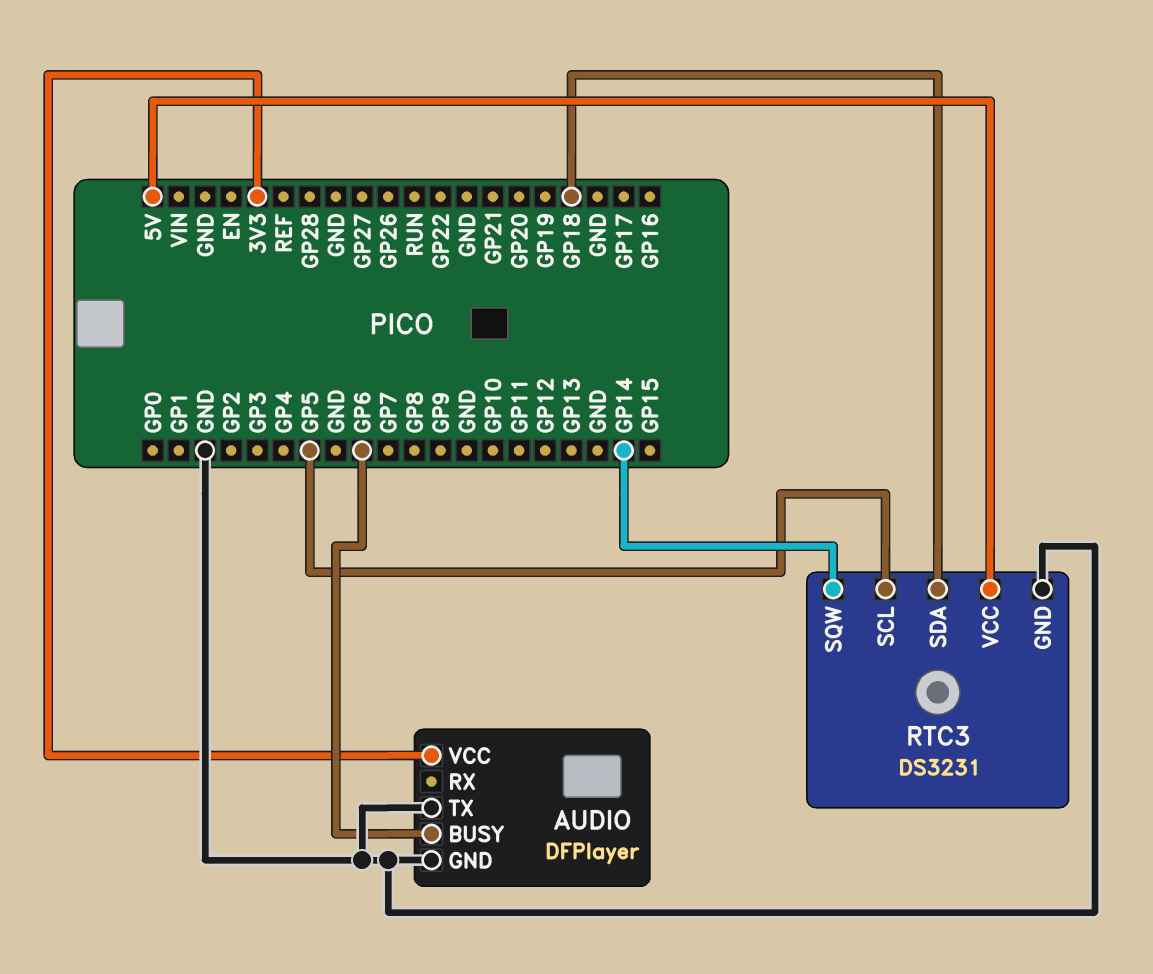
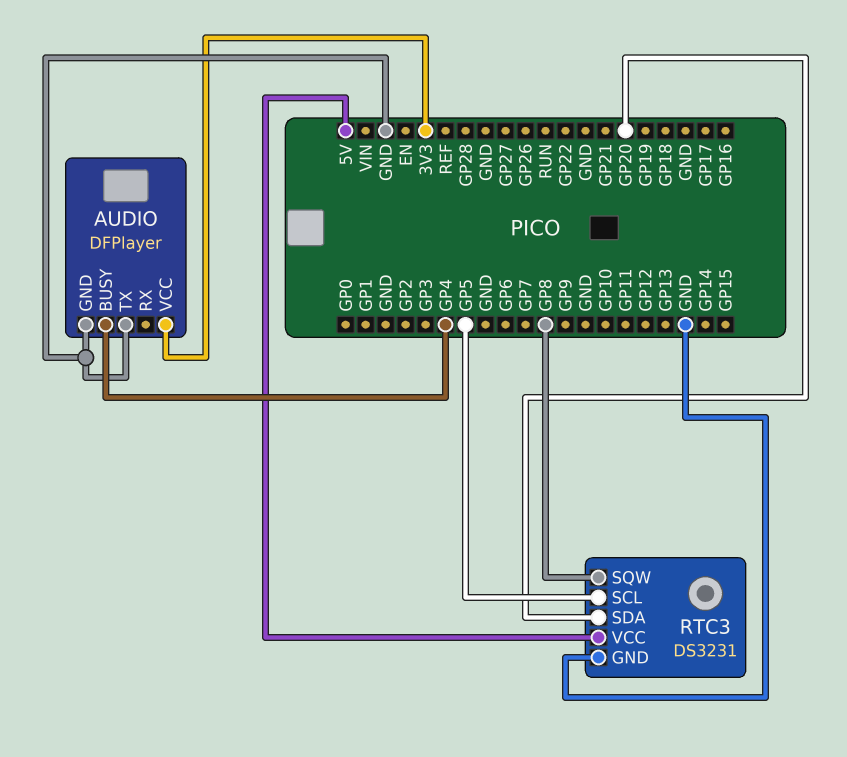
AUDIO pin BUSY: GP6 -> GP4
RTC3 pin SDA: GP18 -> GP20
RTC3 pin SQW: GP14 -> GP8

